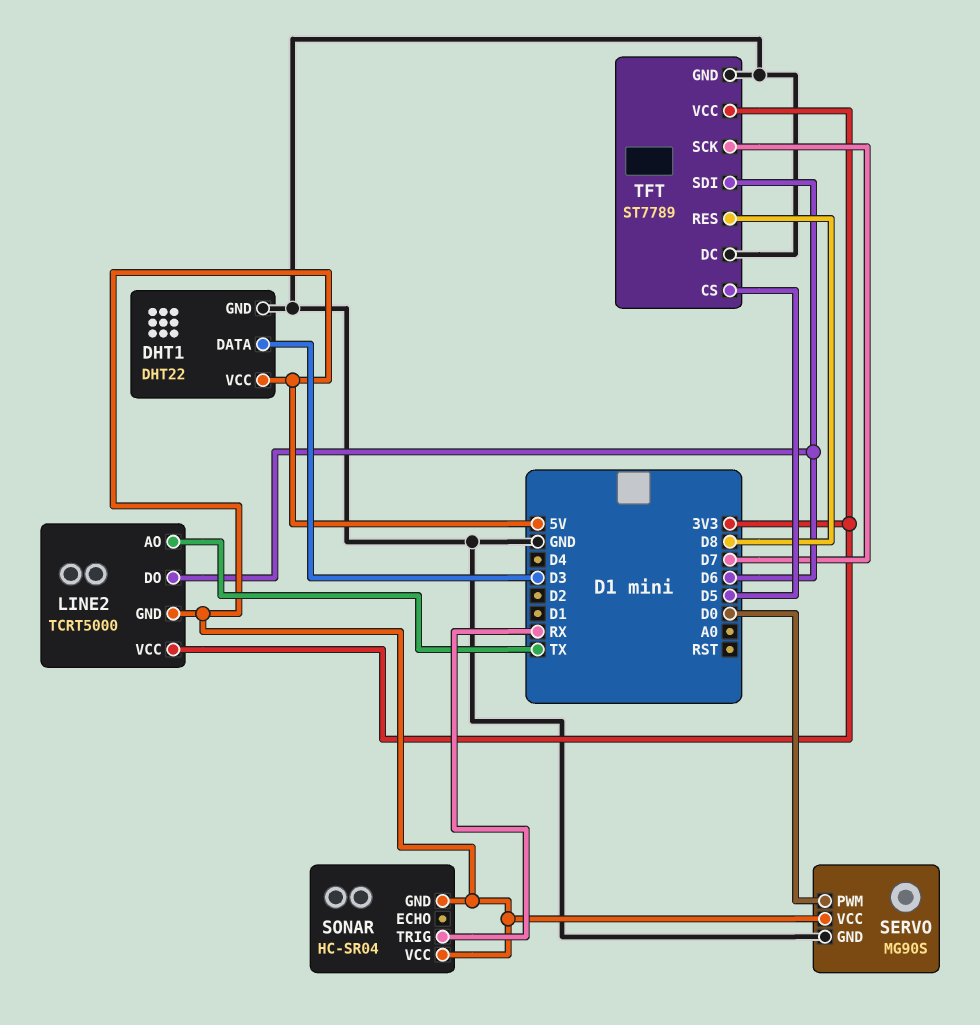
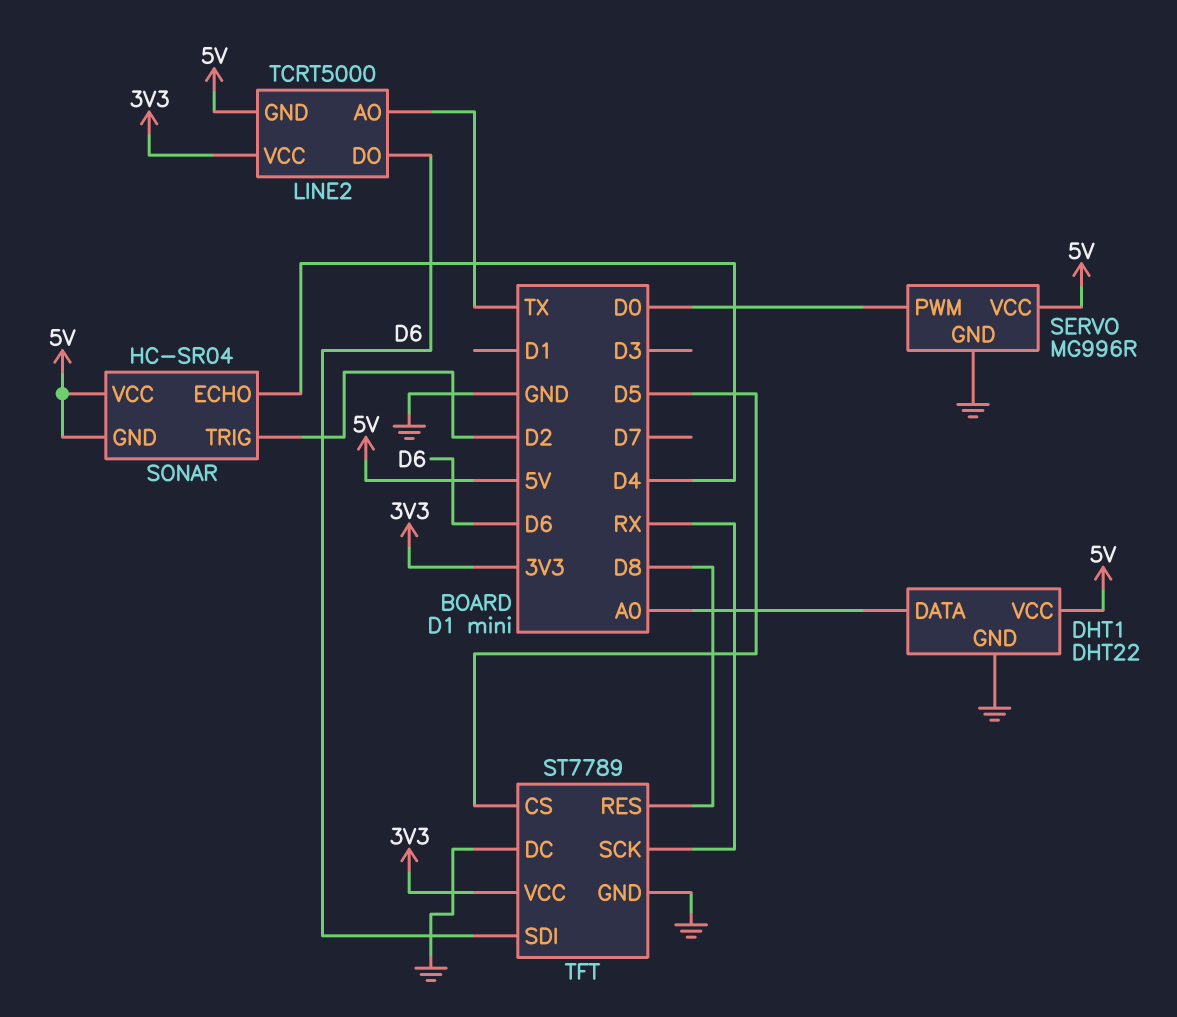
DHT1 pin DATA: D3 -> A0
SERVO: MG90S -> MG996R
SONAR pin ECHO: none -> D4
SONAR pin TRIG: RX -> D2
TFT pin SCK: D7 -> RX

